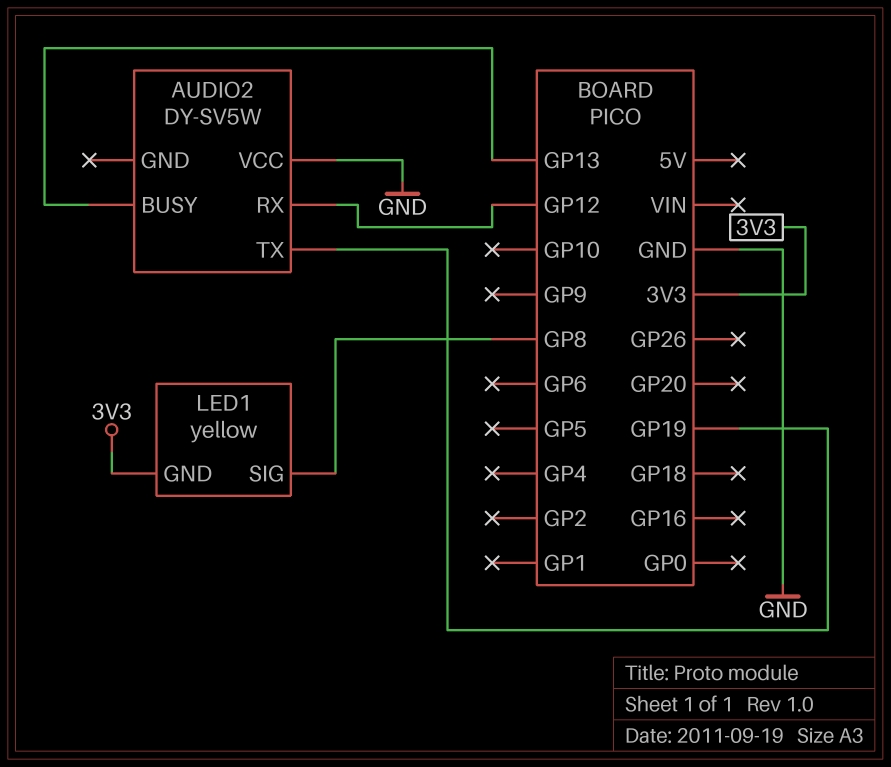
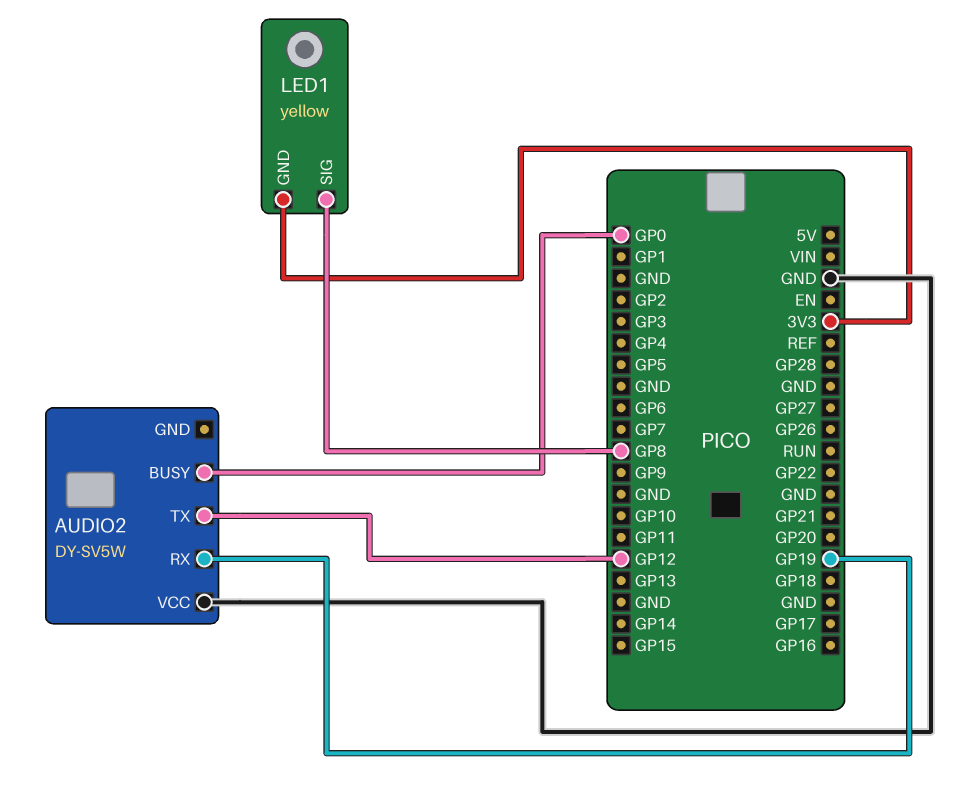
AUDIO2 pin BUSY: GP13 -> GP0
AUDIO2 pin RX: GP12 -> GP19
AUDIO2 pin TX: GP19 -> GP12

